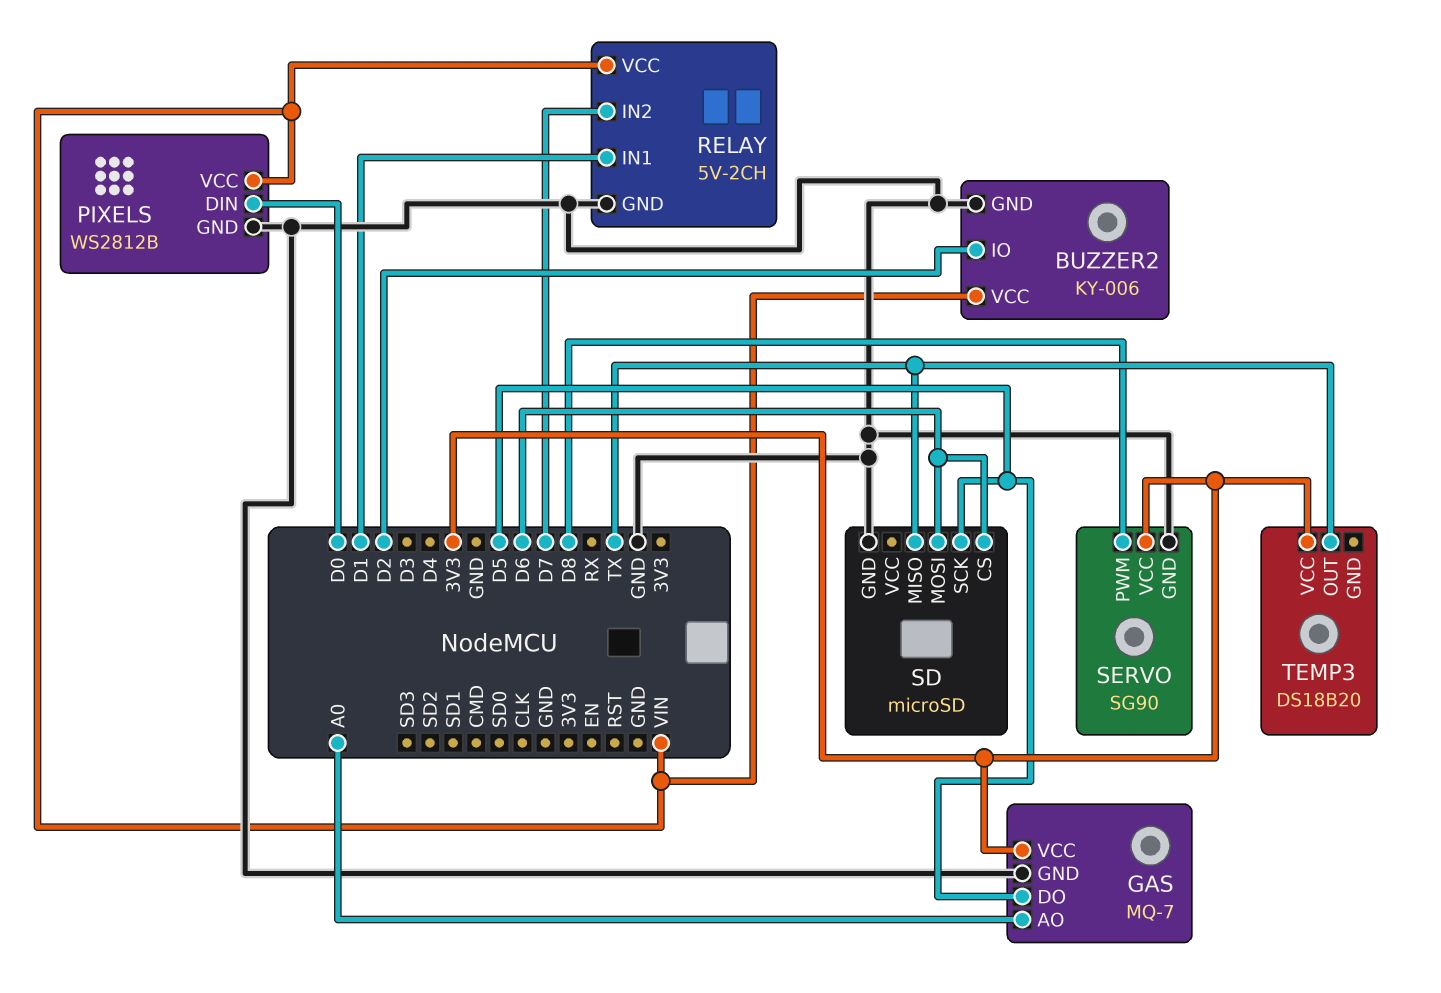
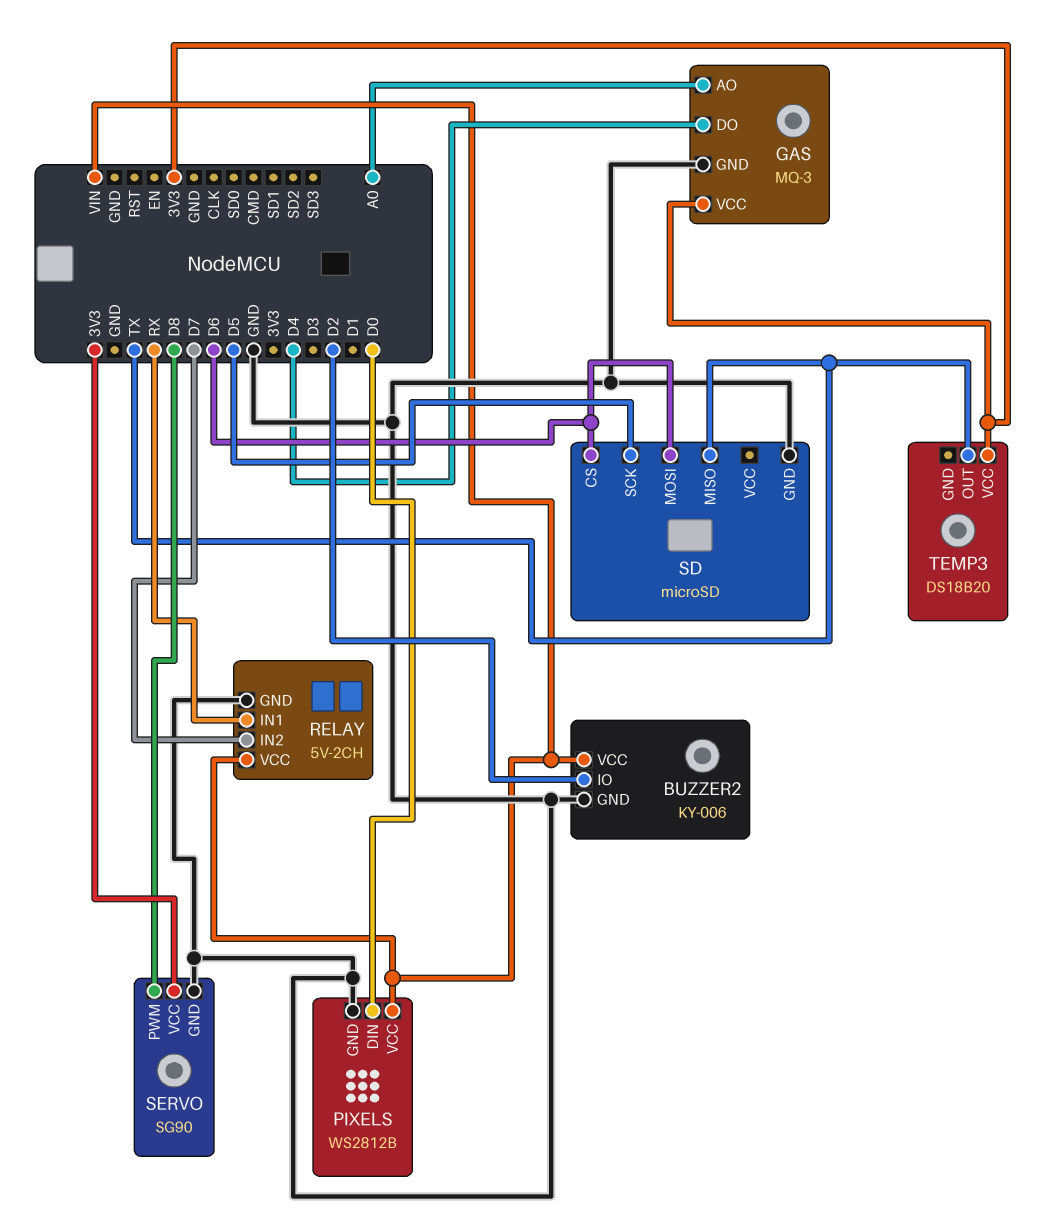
GAS: MQ-7 -> MQ-3
GAS pin DO: D5 -> D4
RELAY pin IN1: D1 -> RX

